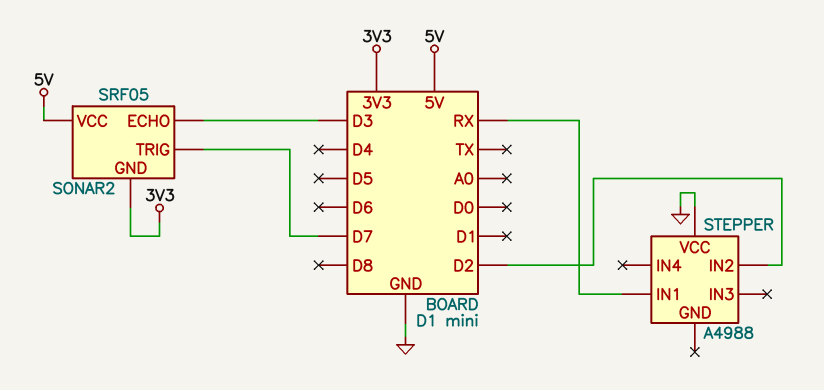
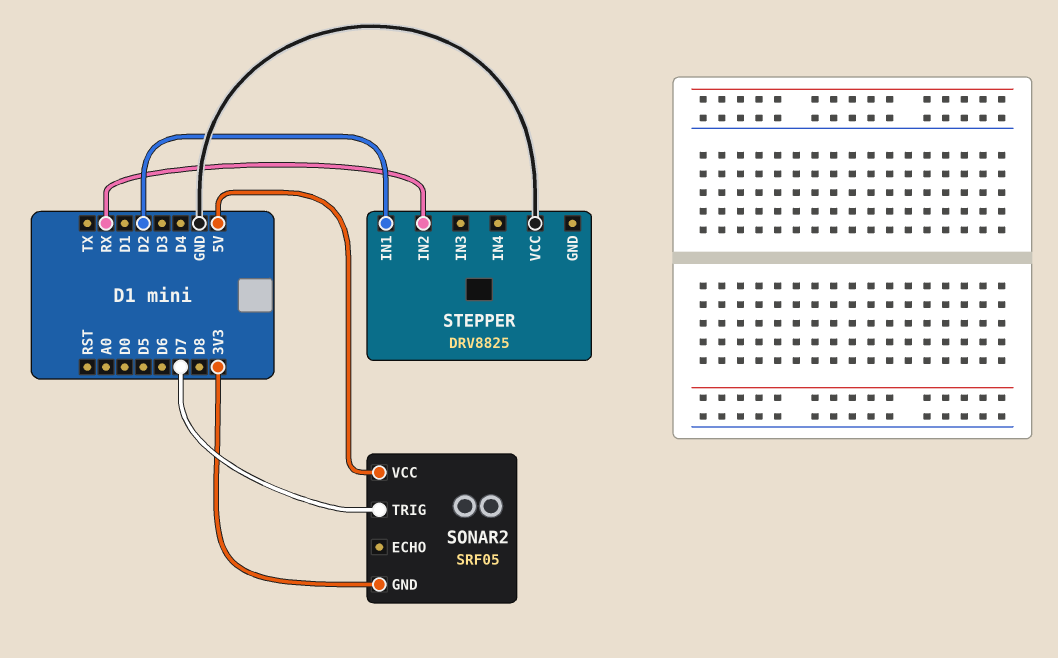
SONAR2 pin ECHO: D3 -> none
STEPPER: A4988 -> DRV8825
STEPPER pin IN1: RX -> D2
STEPPER pin IN2: D2 -> RX

